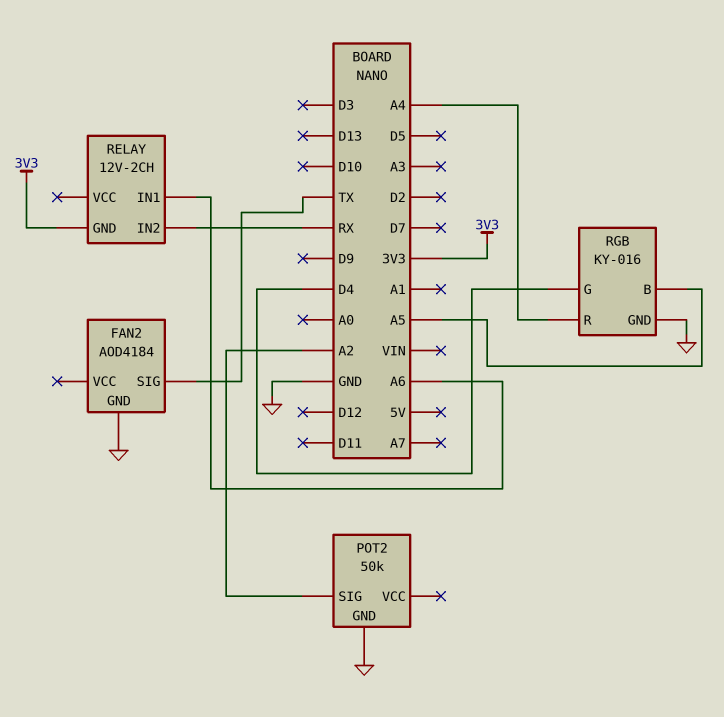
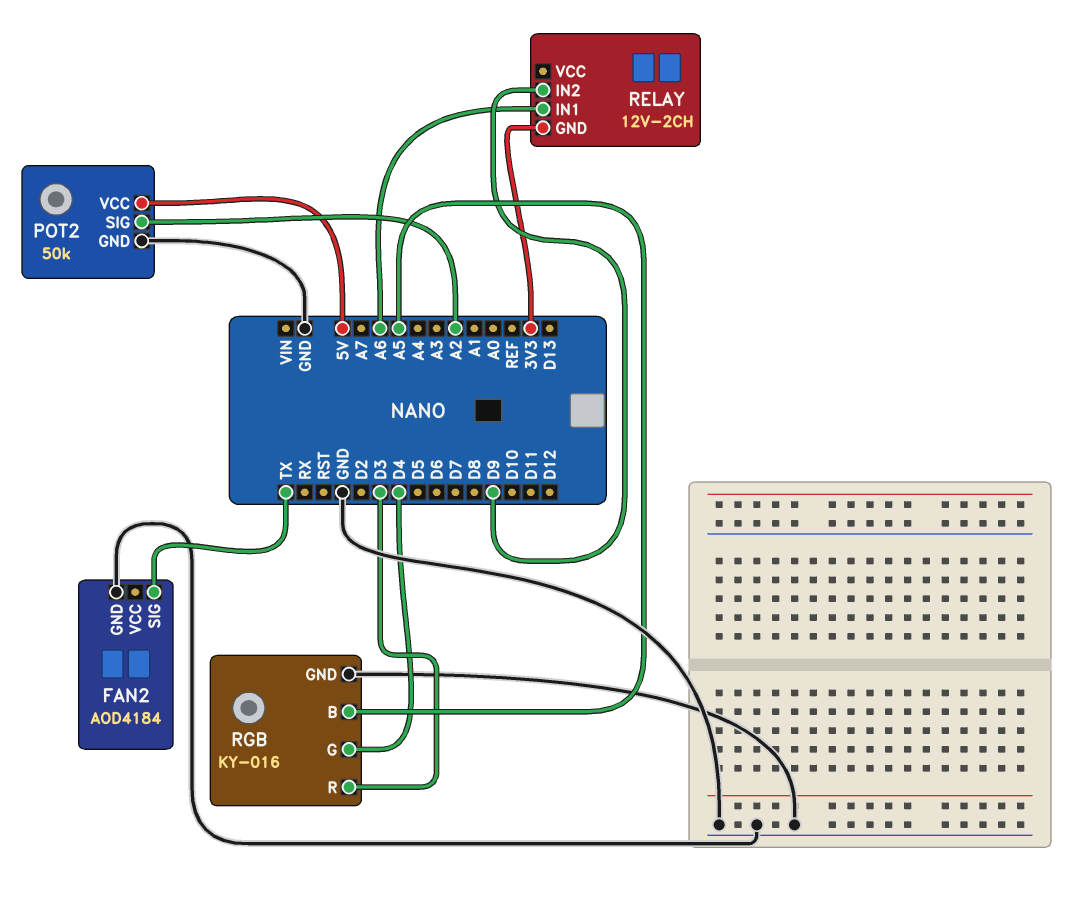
POT2 pin VCC: none -> 5V
RELAY pin IN2: RX -> D9
RGB pin R: A4 -> D3

